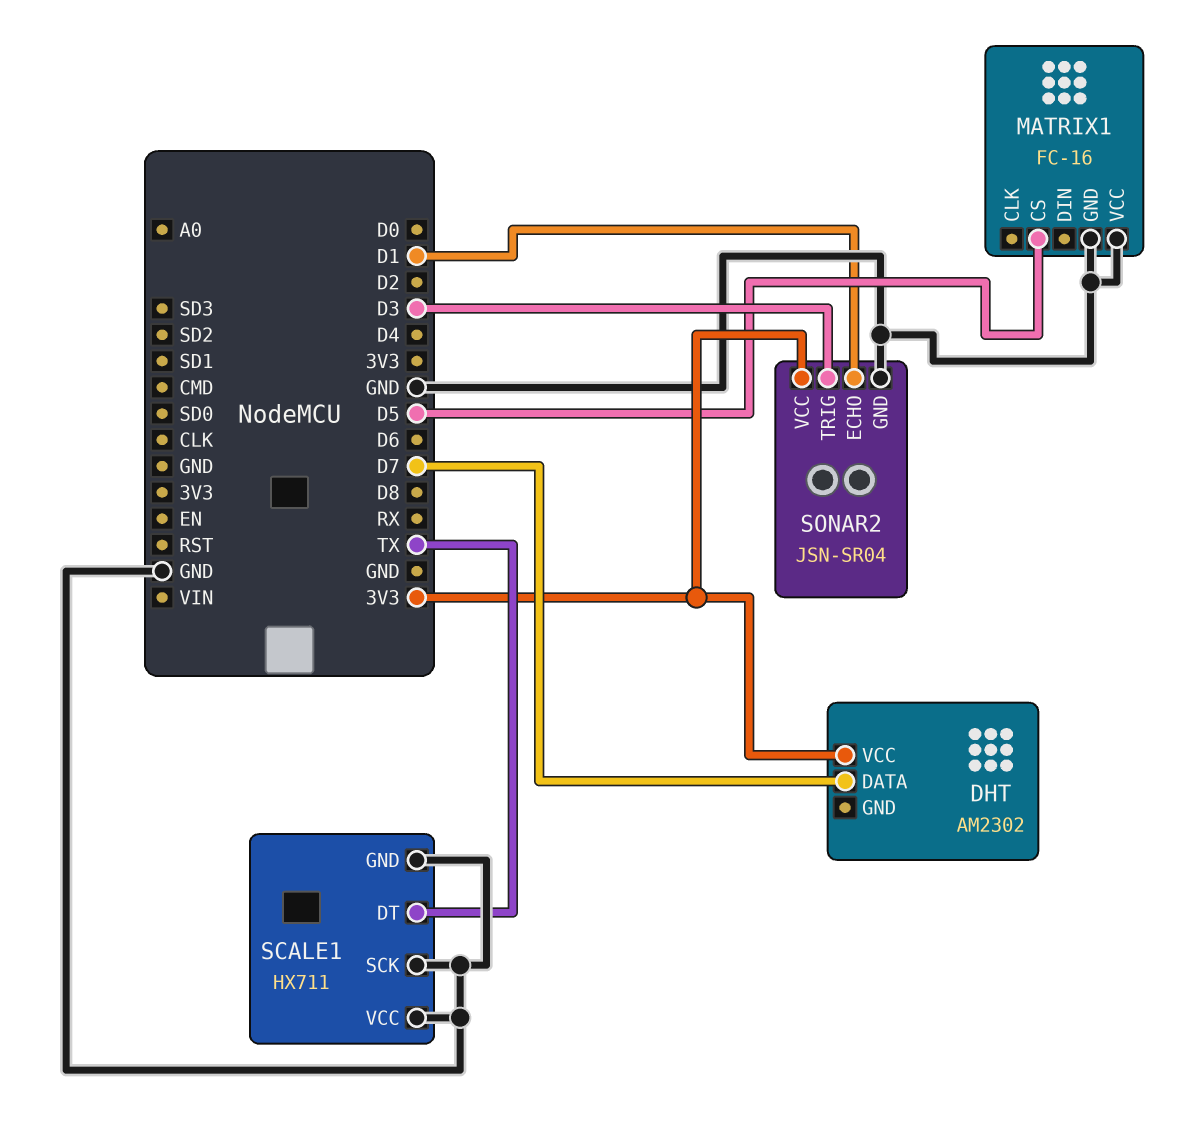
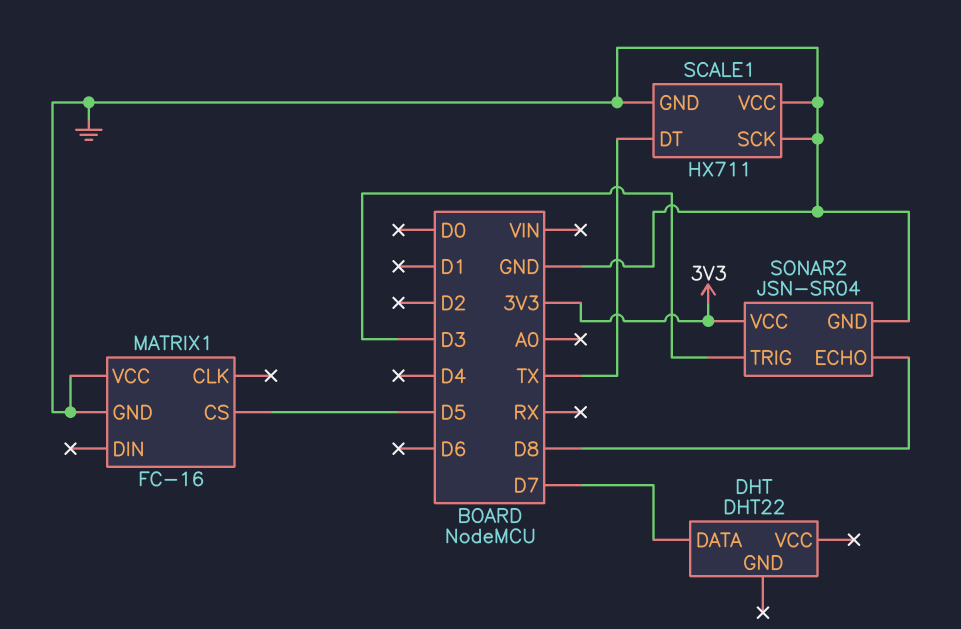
DHT: AM2302 -> DHT22
DHT pin VCC: 3V3 -> none
SONAR2 pin ECHO: D1 -> D8

